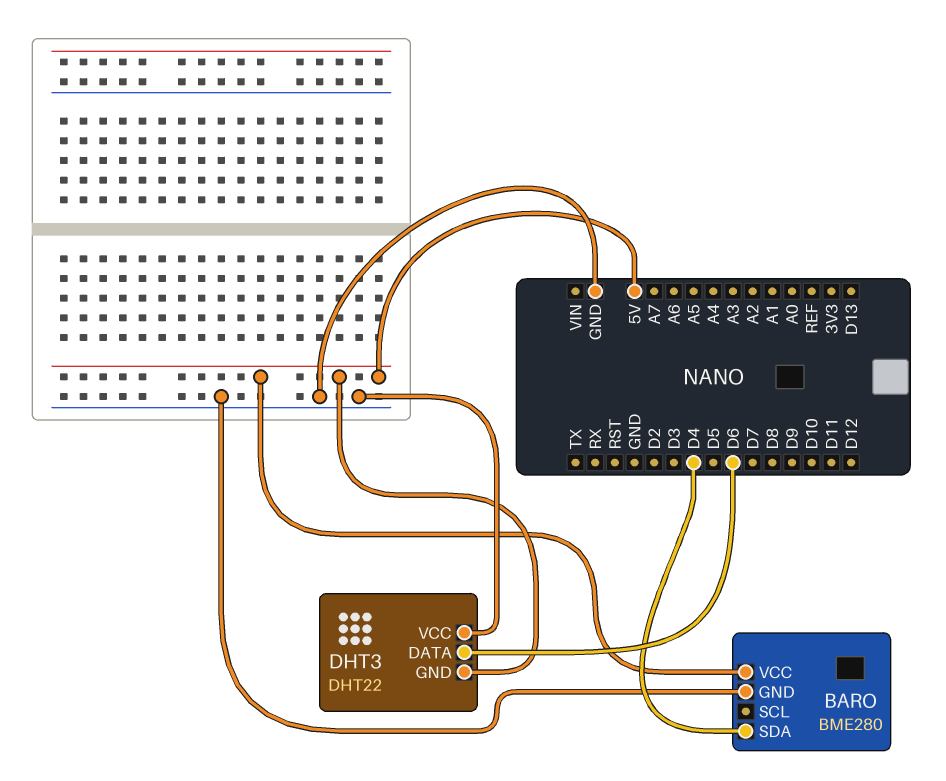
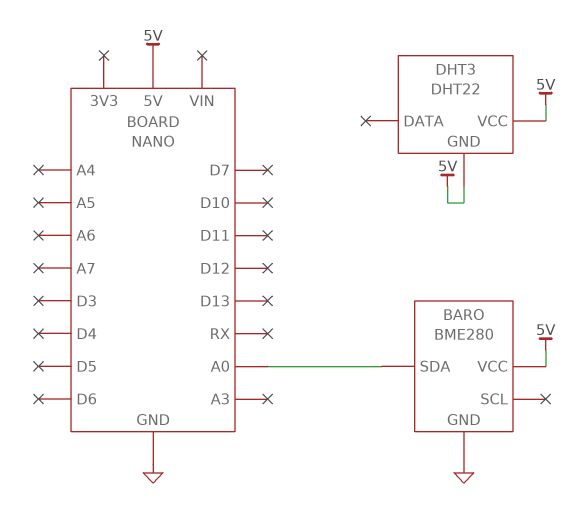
BARO pin SDA: D4 -> A0
DHT3 pin DATA: D6 -> none
DHT3 pin VCC: GND -> 5V

